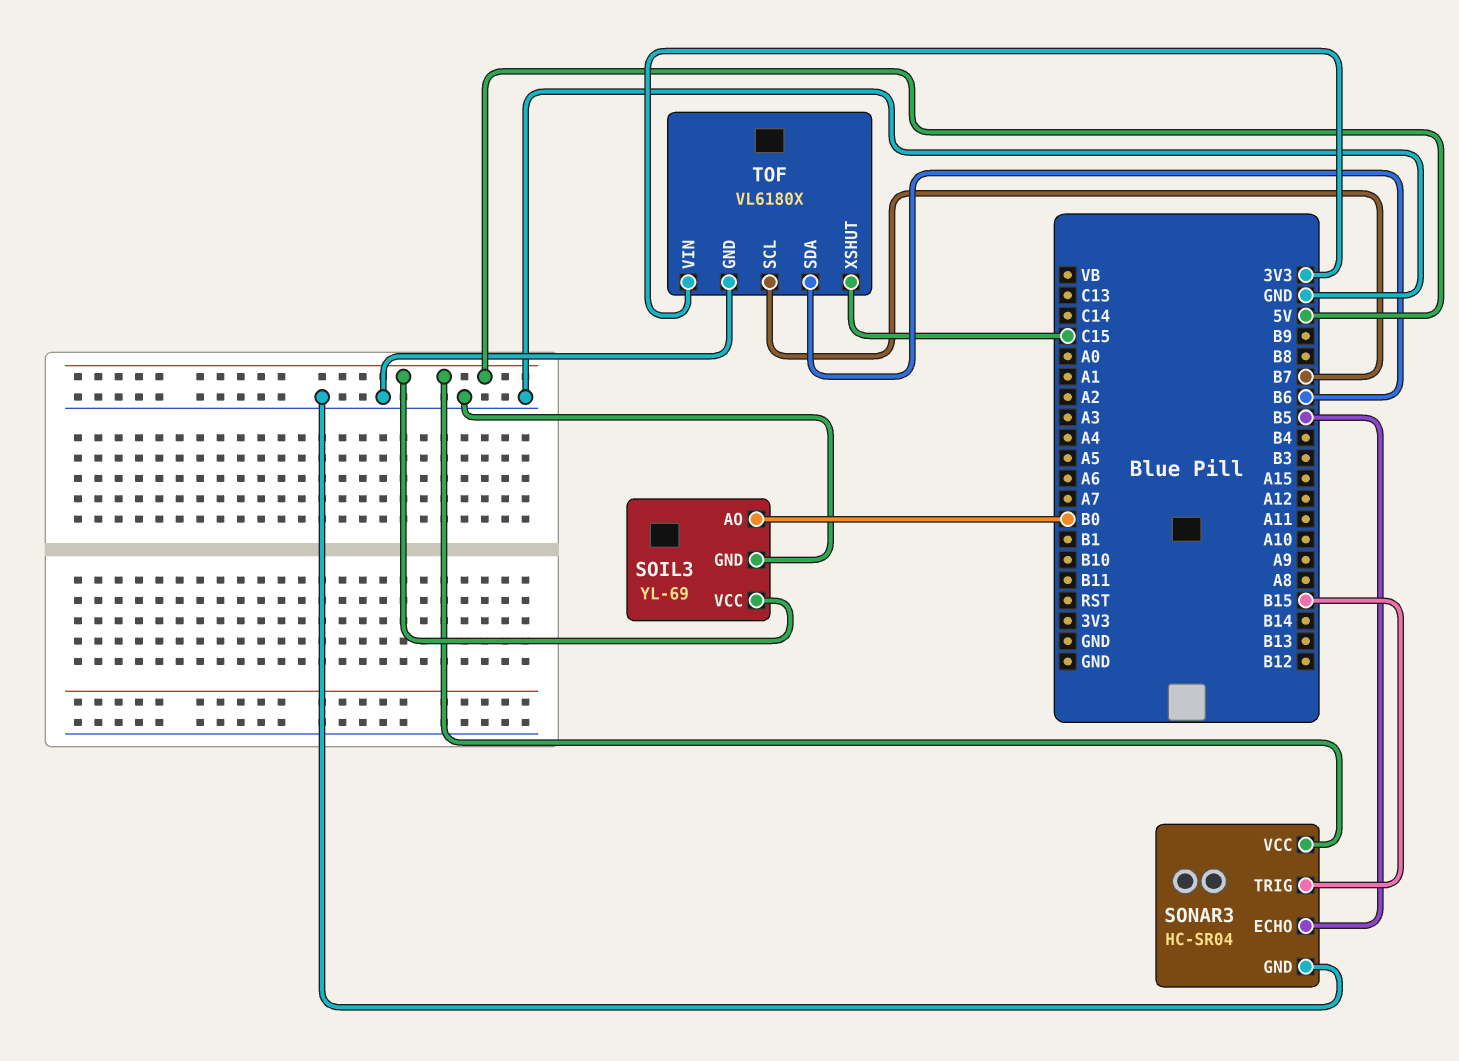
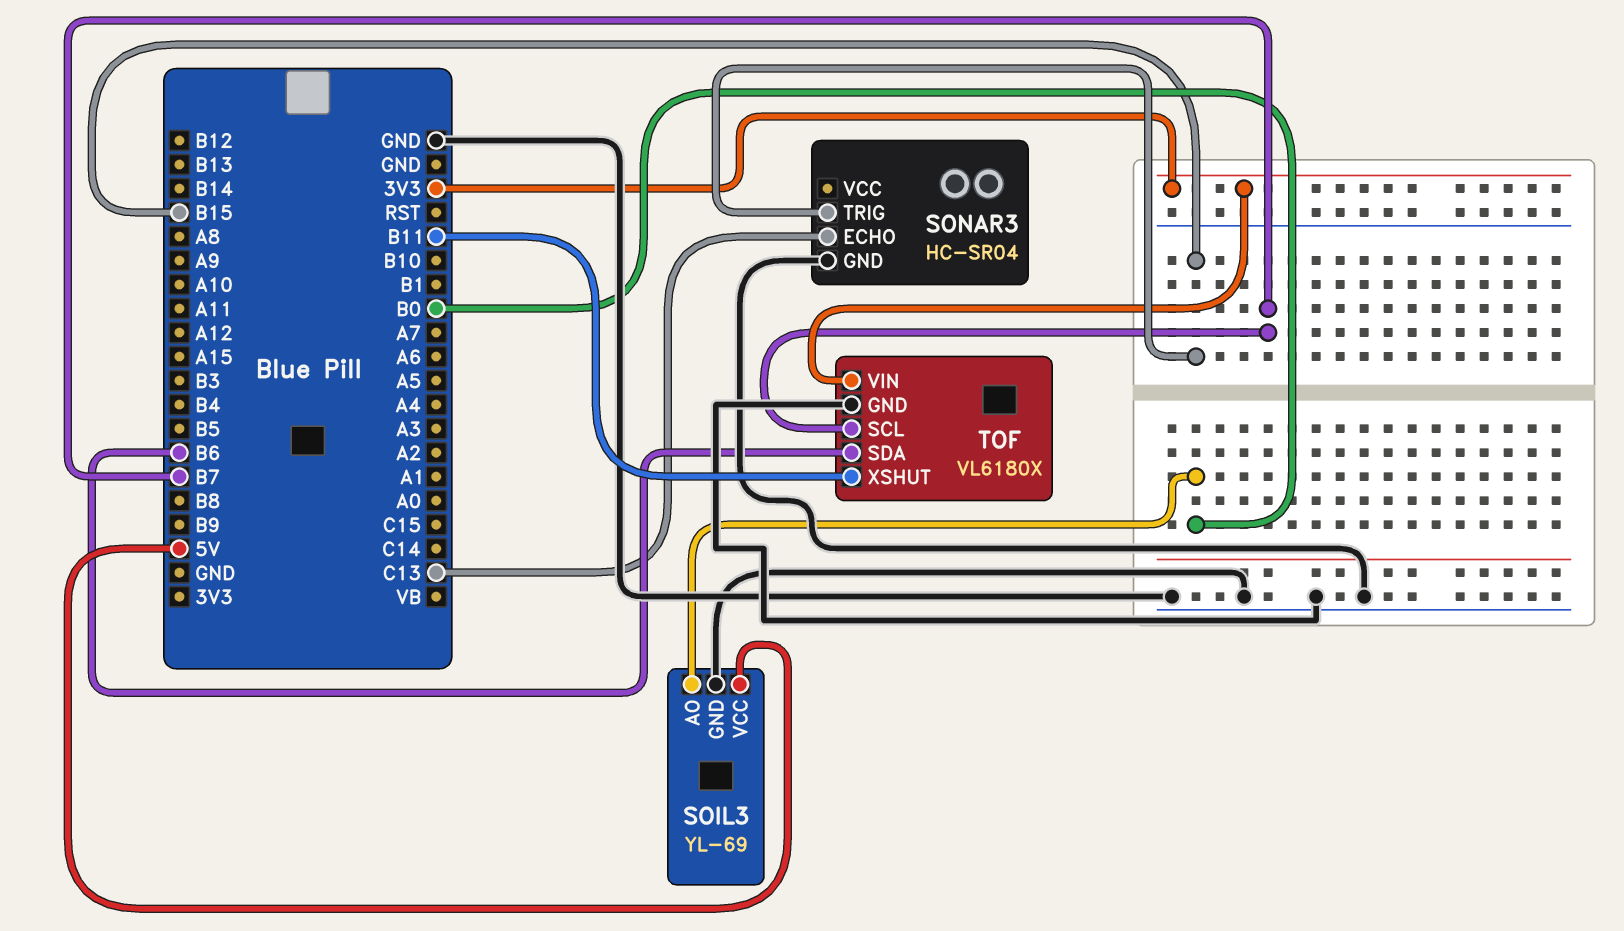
SONAR3 pin ECHO: B5 -> C13
SONAR3 pin VCC: 5V -> none
TOF pin XSHUT: C15 -> B11

